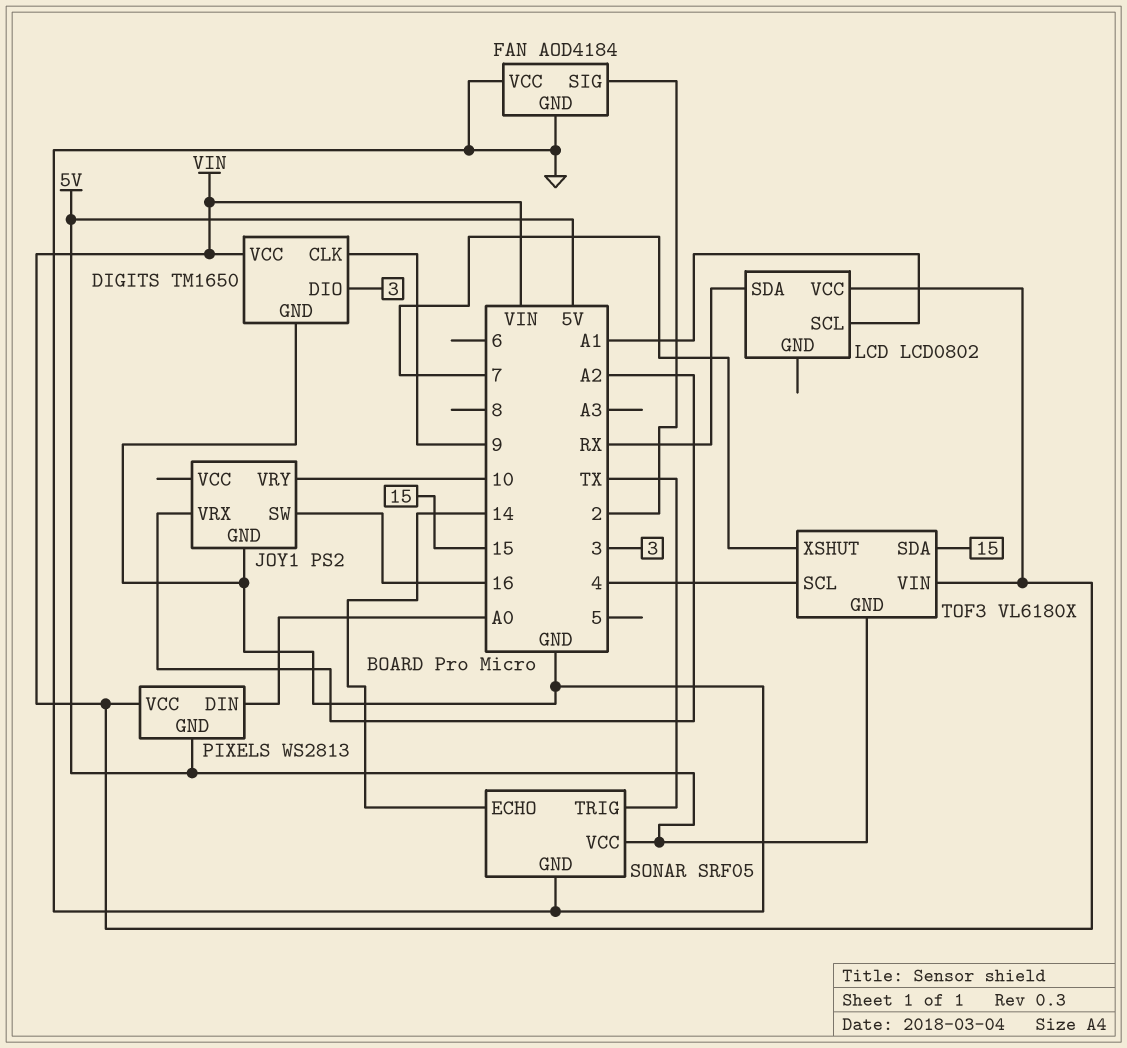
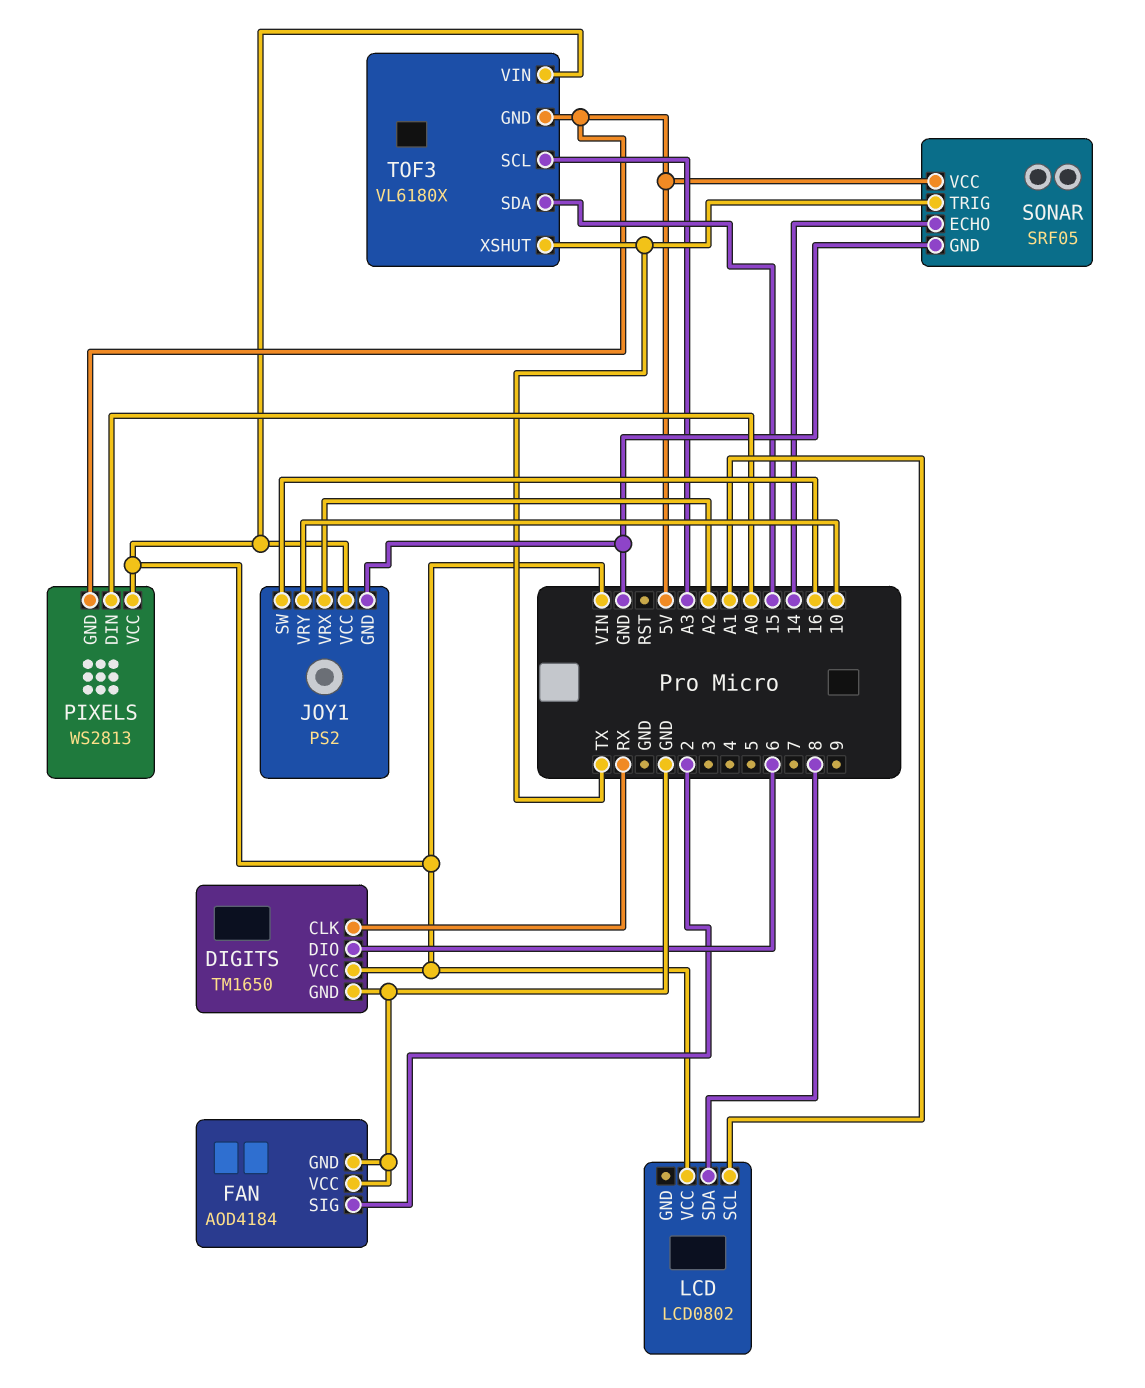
DIGITS pin CLK: 9 -> RX
DIGITS pin DIO: 3 -> 6
JOY1 pin VCC: none -> VIN
LCD pin SDA: RX -> 8
TOF3 pin SCL: 4 -> A3
TOF3 pin XSHUT: 7 -> TX

